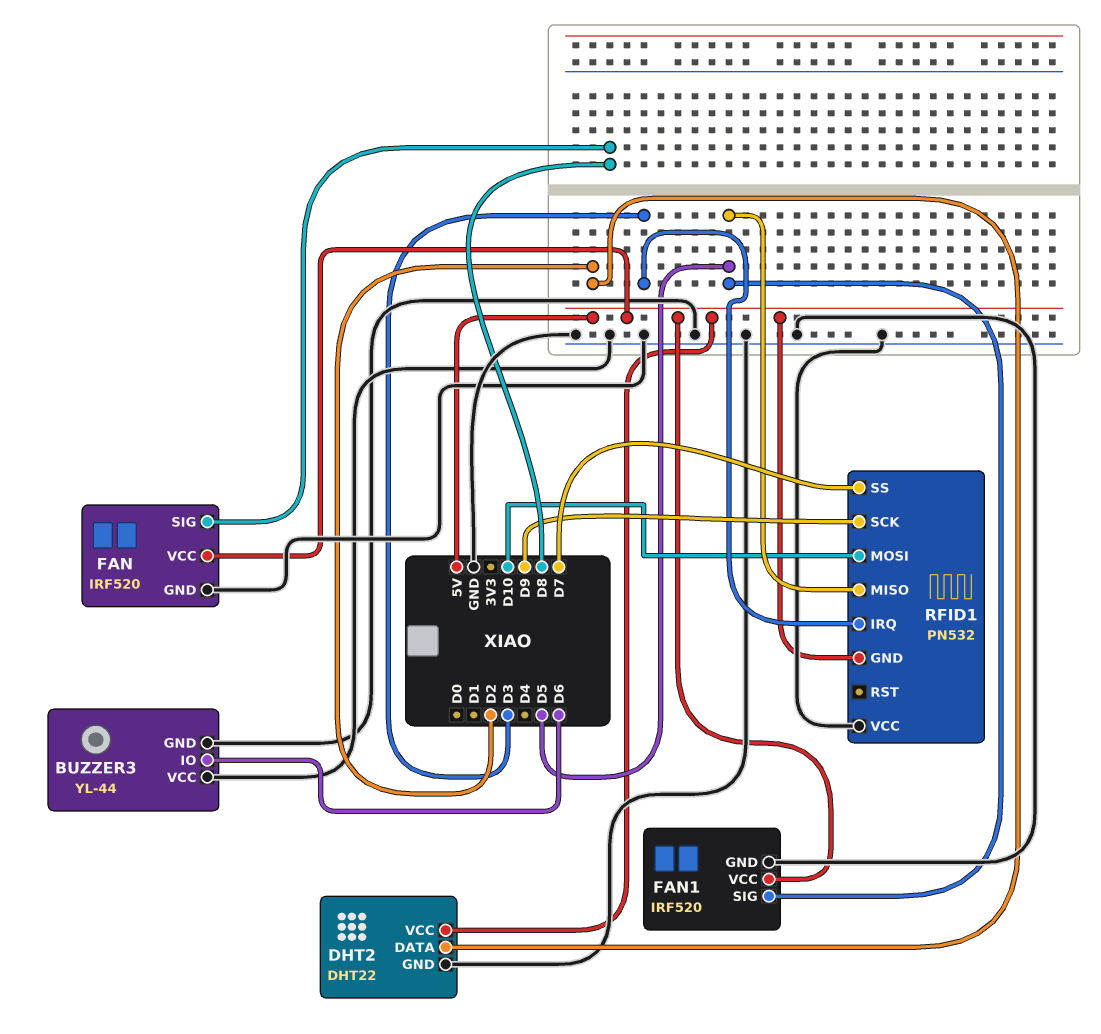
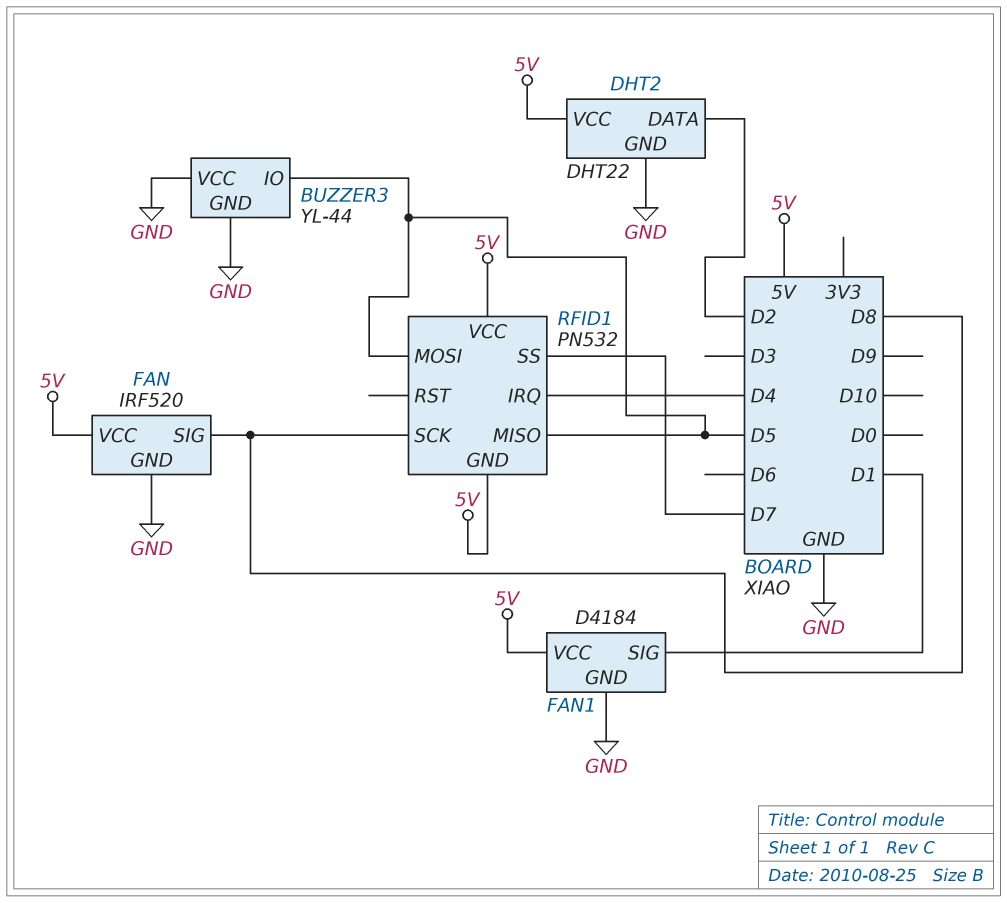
BUZZER3 pin IO: D6 -> D5
FAN1: IRF520 -> D4184
FAN1 pin SIG: D5 -> D1
RFID1 pin IRQ: D3 -> D4
RFID1 pin MOSI: D10 -> D5
RFID1 pin SCK: D9 -> D8
RFID1 pin VCC: GND -> 5V

